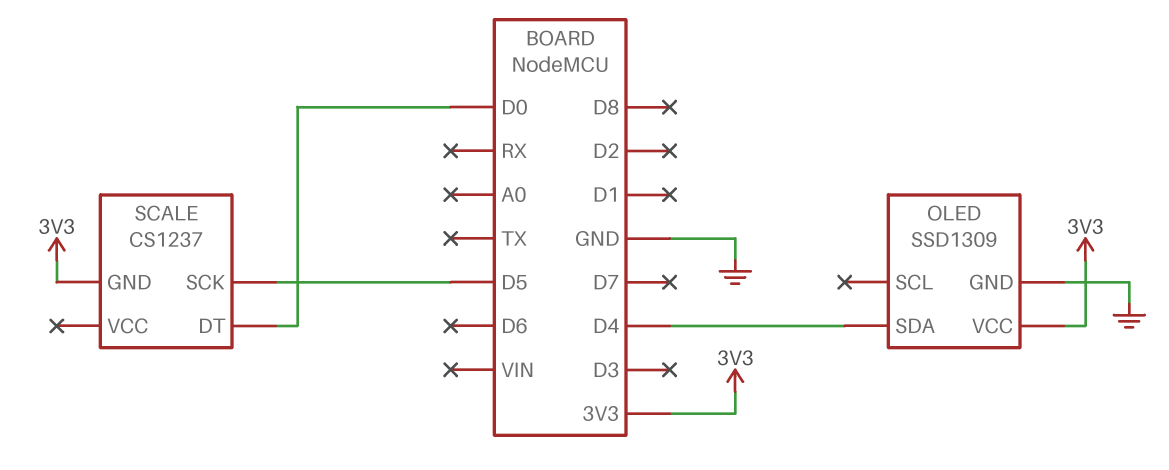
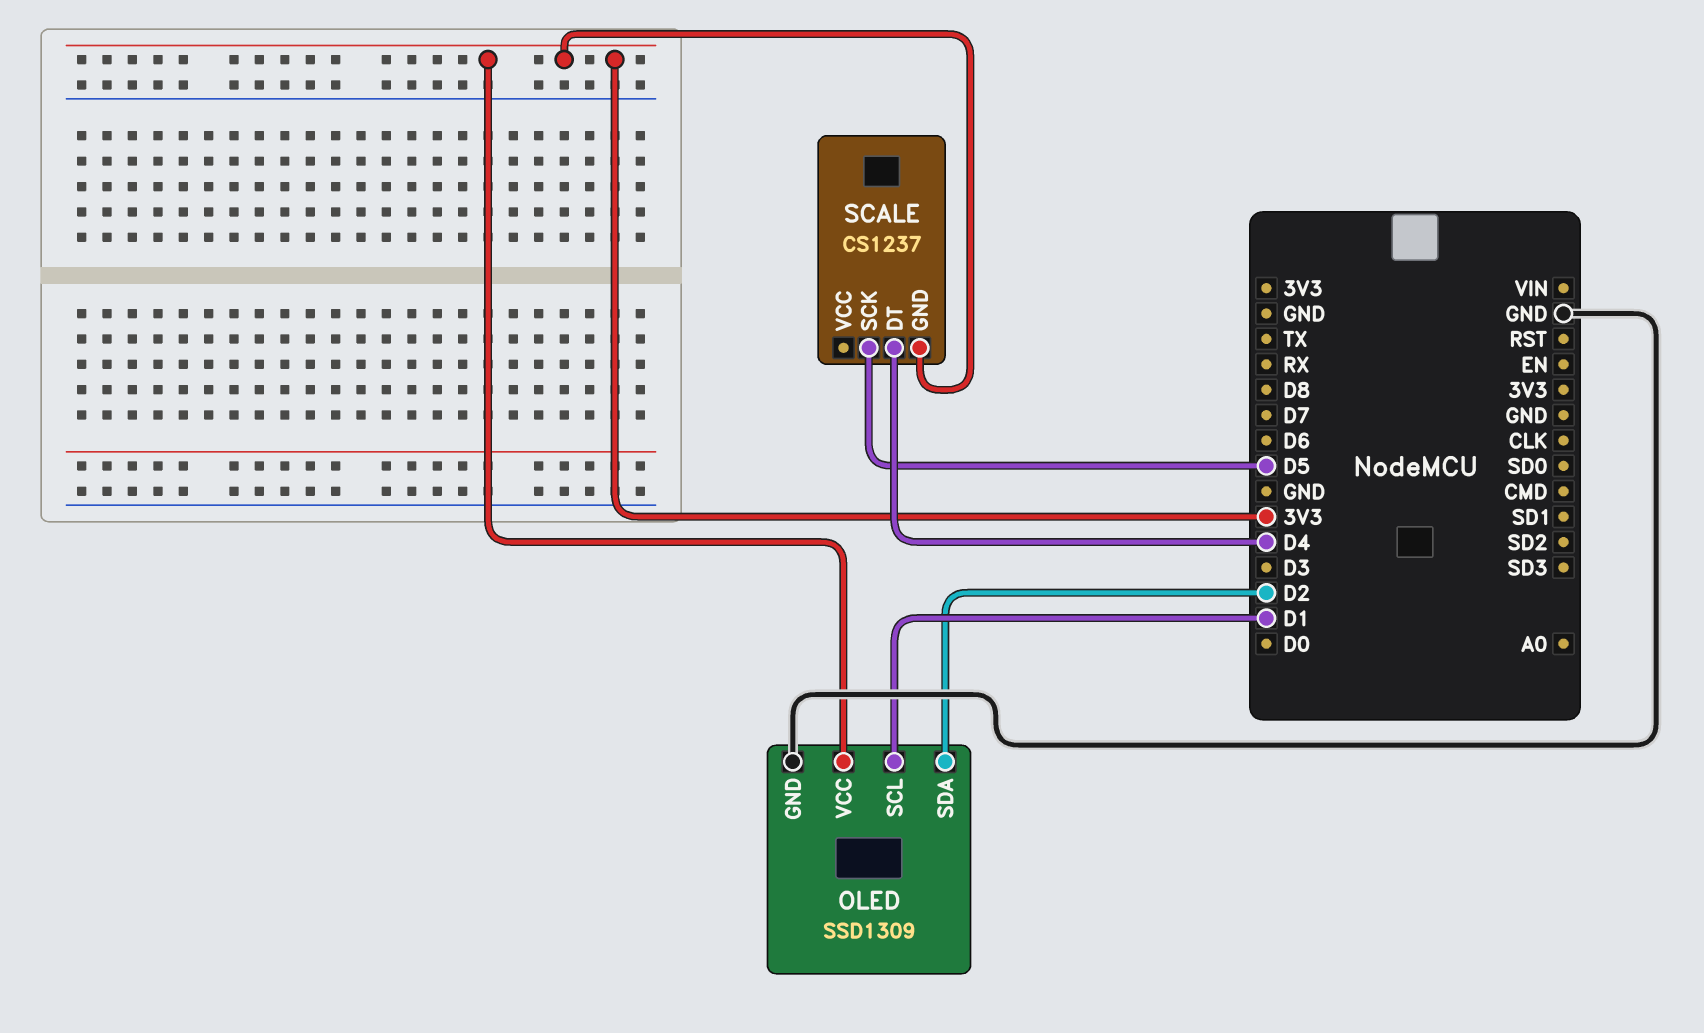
OLED pin SCL: none -> D1
OLED pin SDA: D4 -> D2
SCALE pin DT: D0 -> D4

